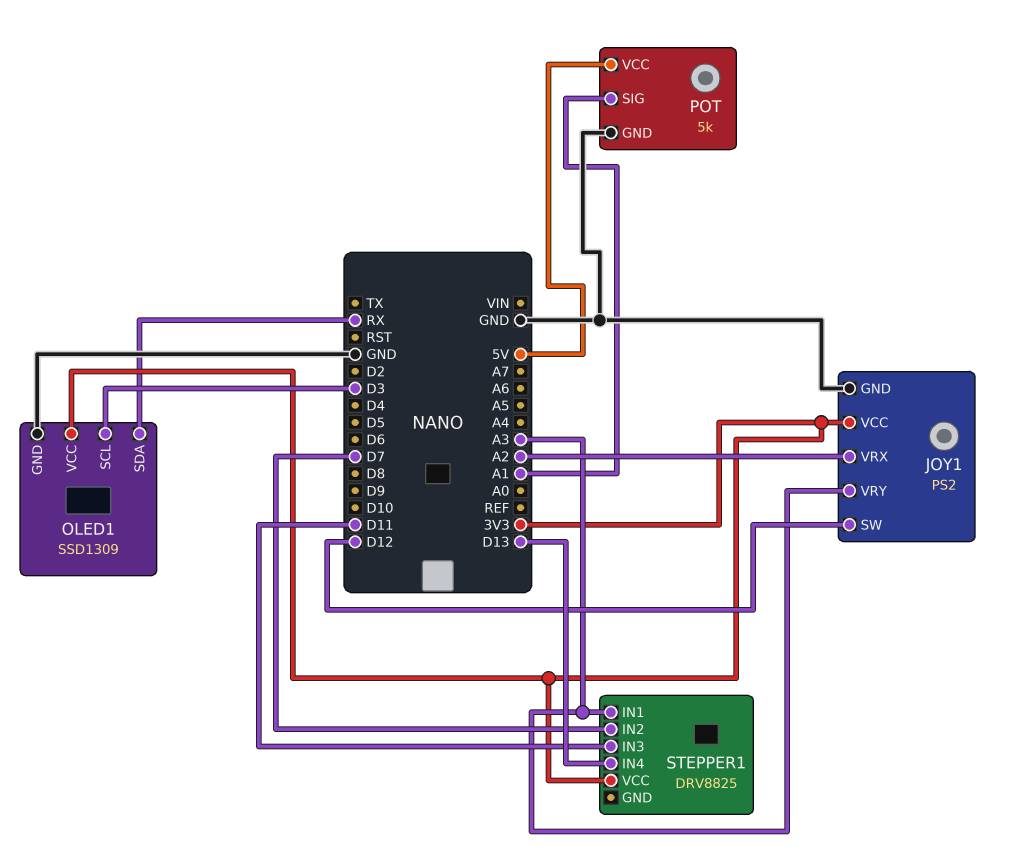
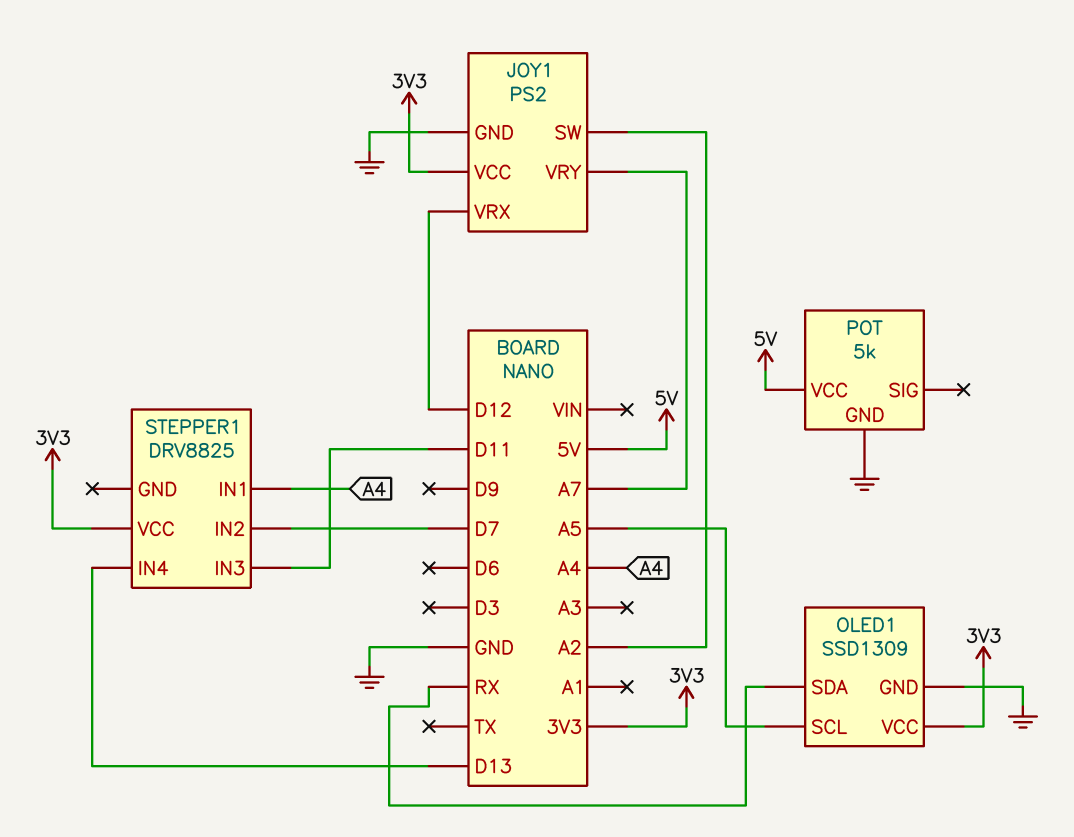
JOY1 pin SW: D12 -> A2
JOY1 pin VRX: A2 -> D12
JOY1 pin VRY: A3 -> A7
OLED1 pin SCL: D3 -> A5
POT pin SIG: A1 -> none
STEPPER1 pin IN1: A3 -> A4

